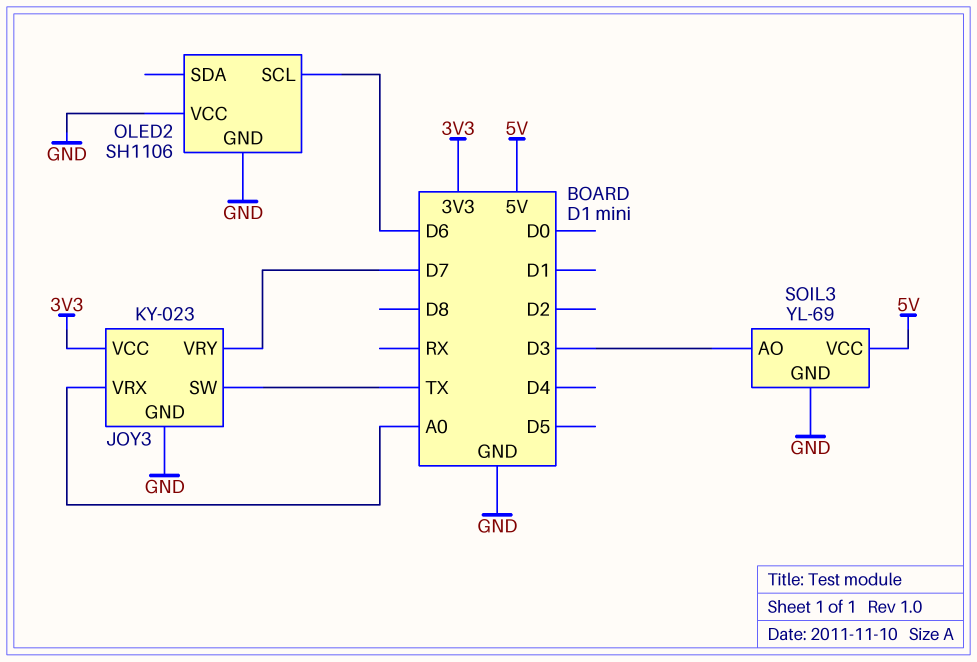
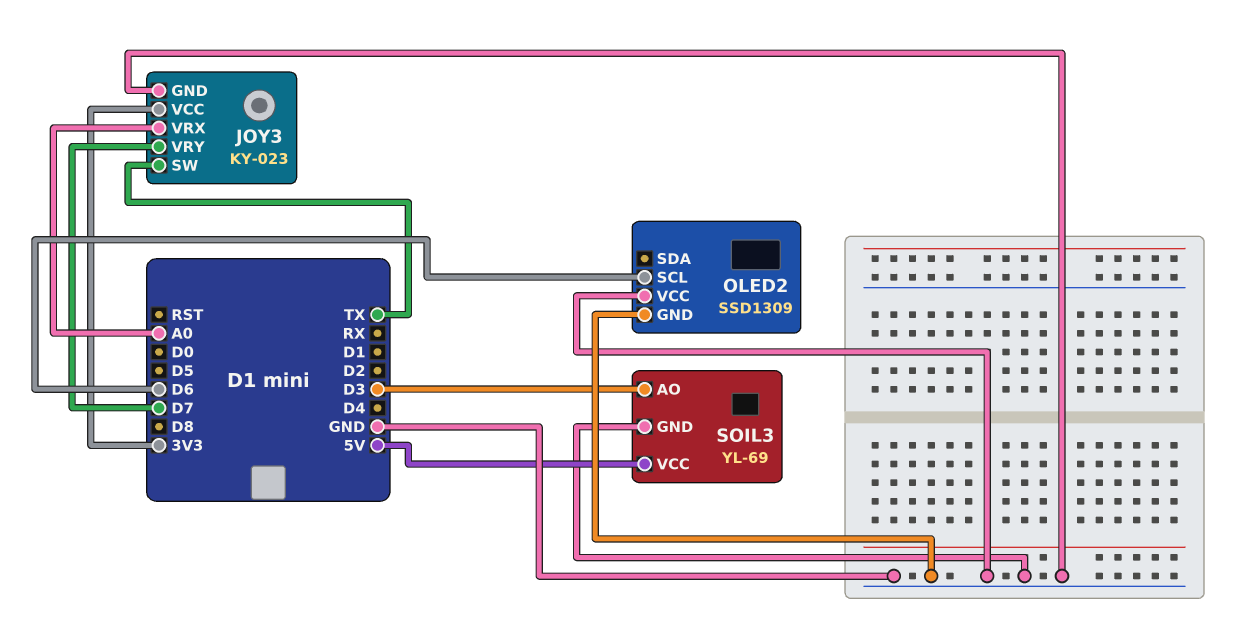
OLED2: SH1106 -> SSD1309

